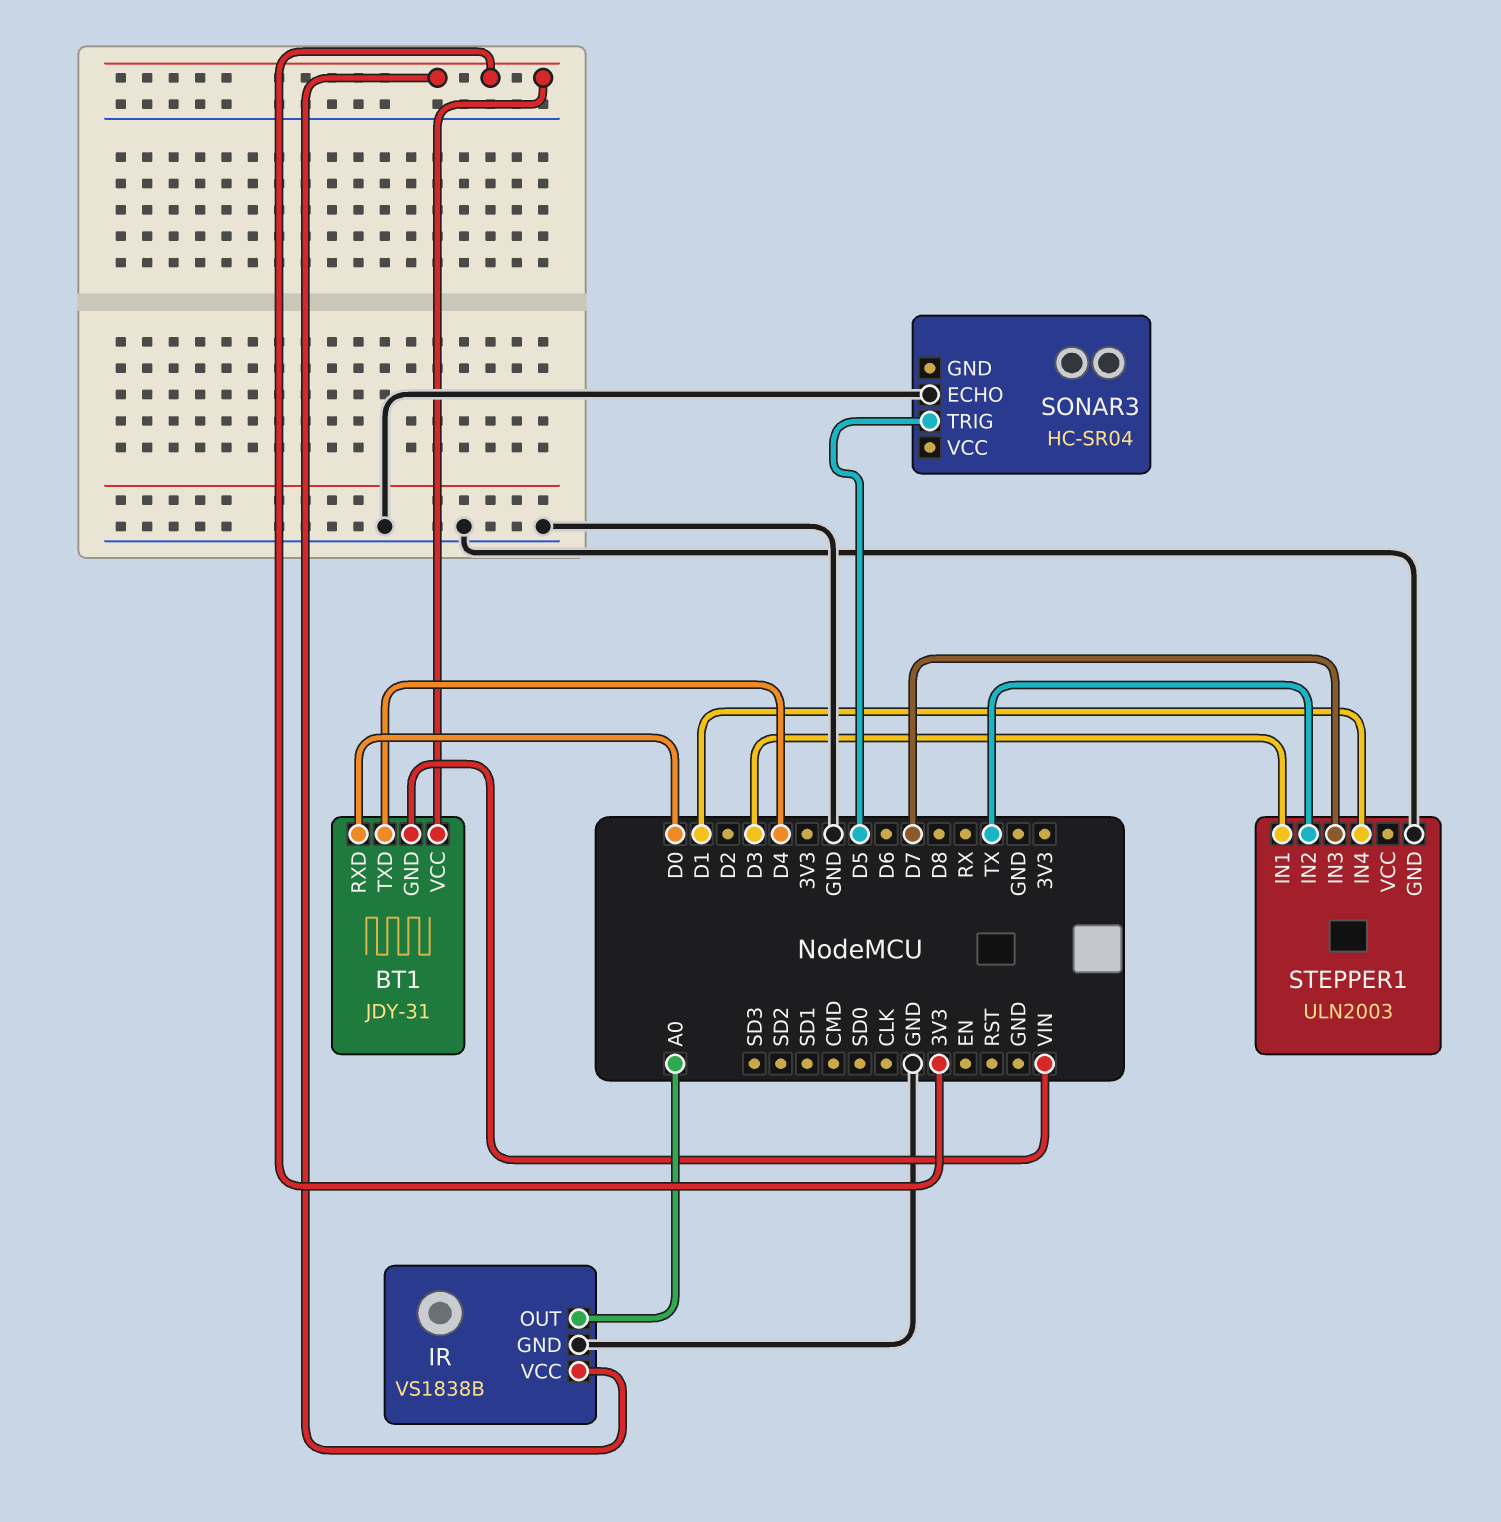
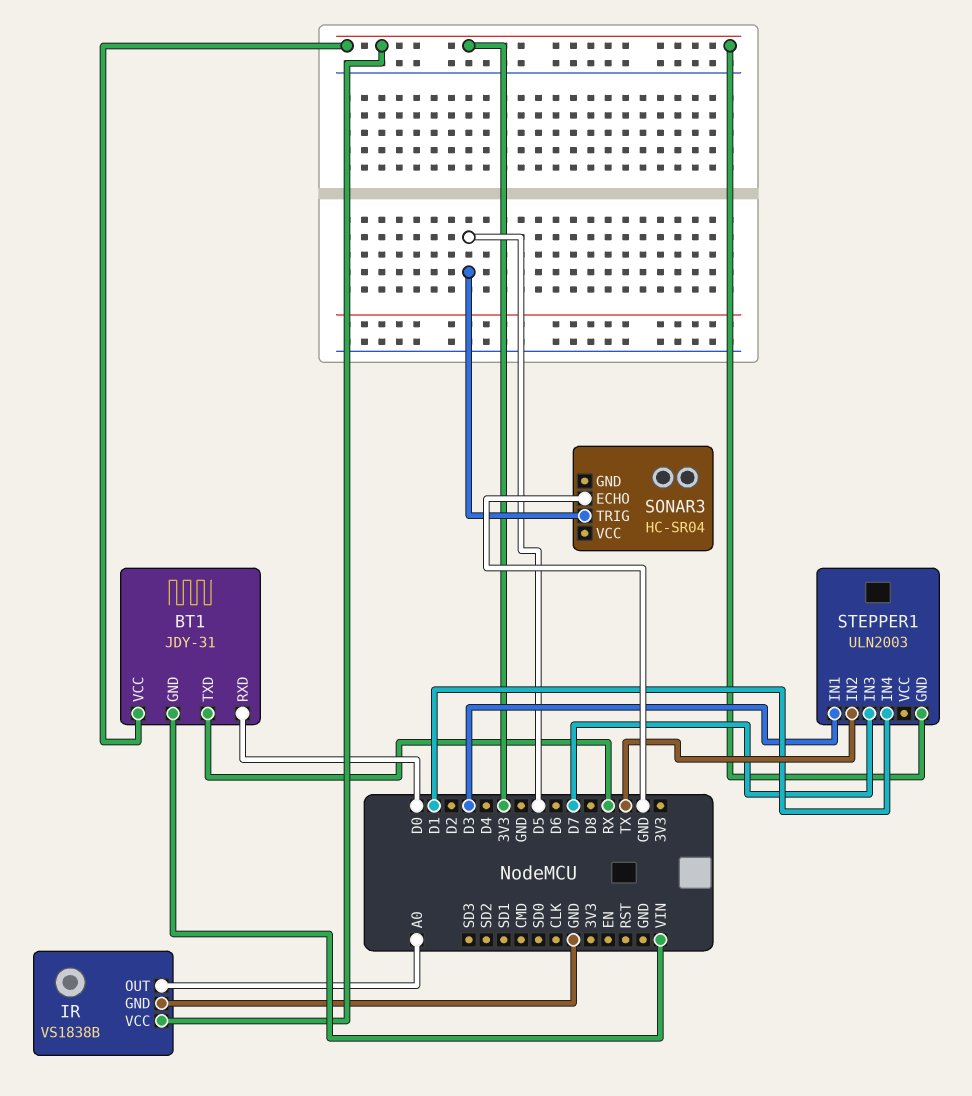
BT1 pin TXD: D4 -> RX
STEPPER1 pin GND: GND -> 3V3

